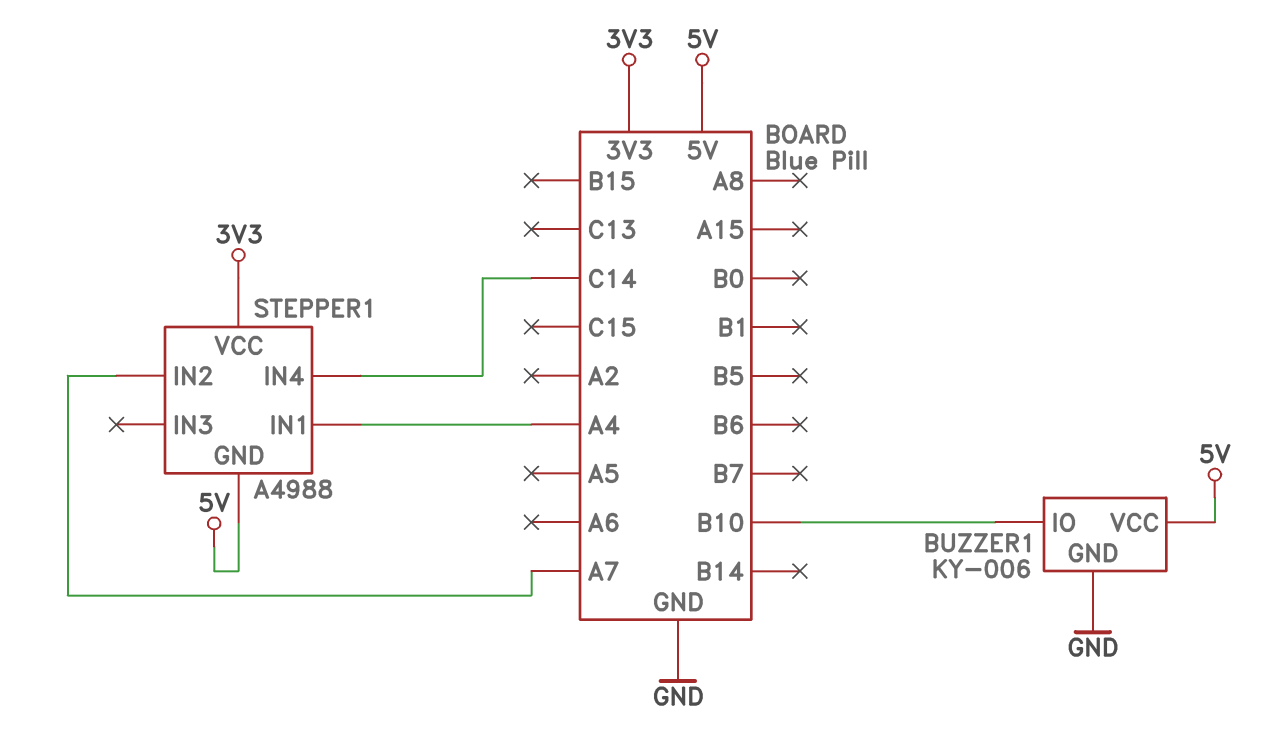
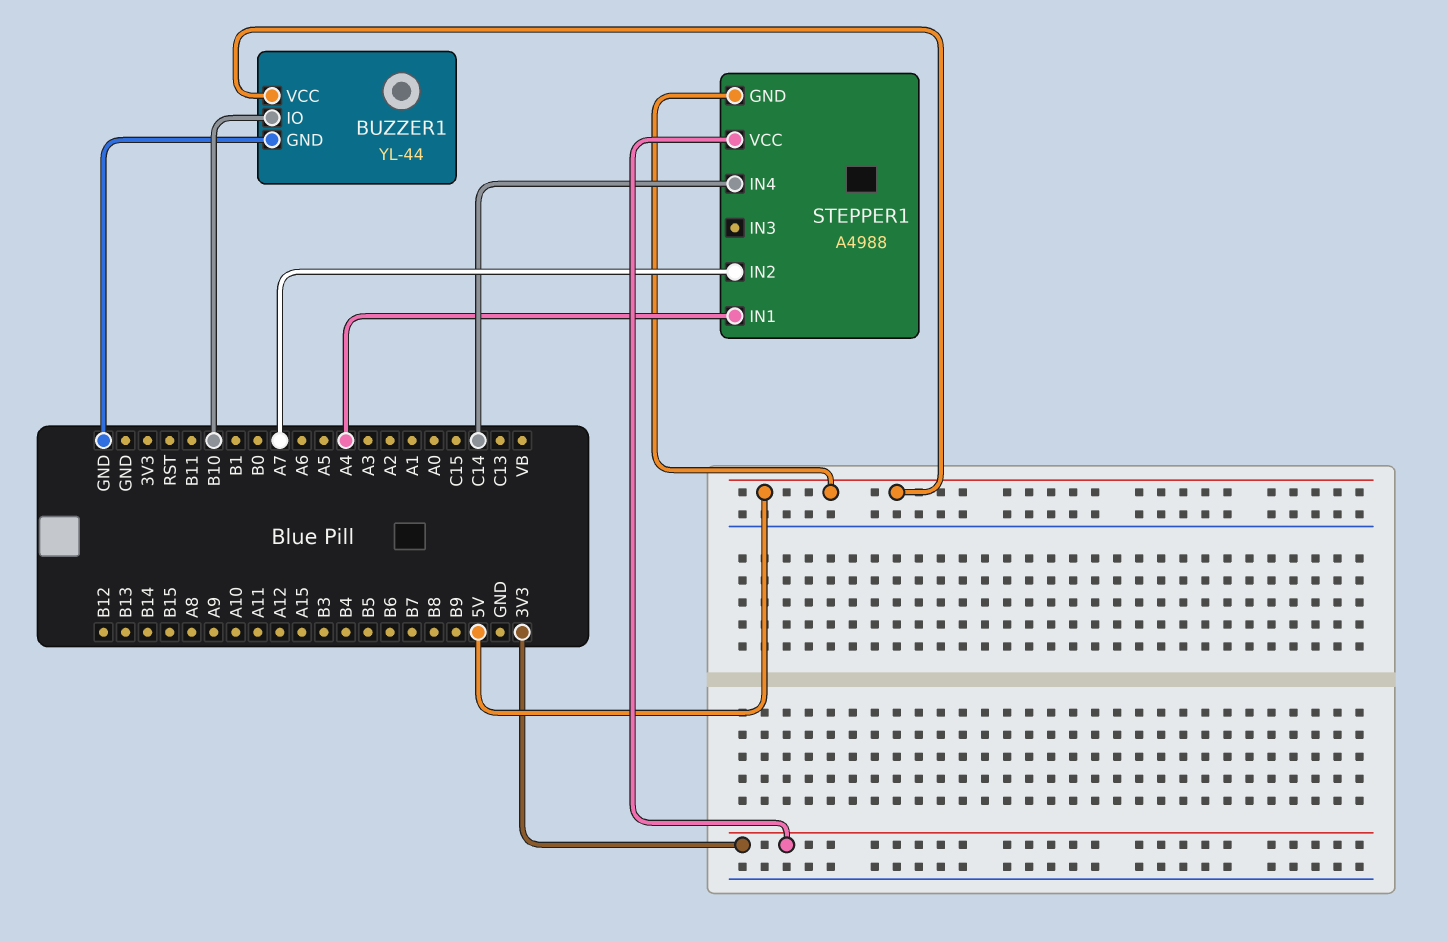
BUZZER1: KY-006 -> YL-44

